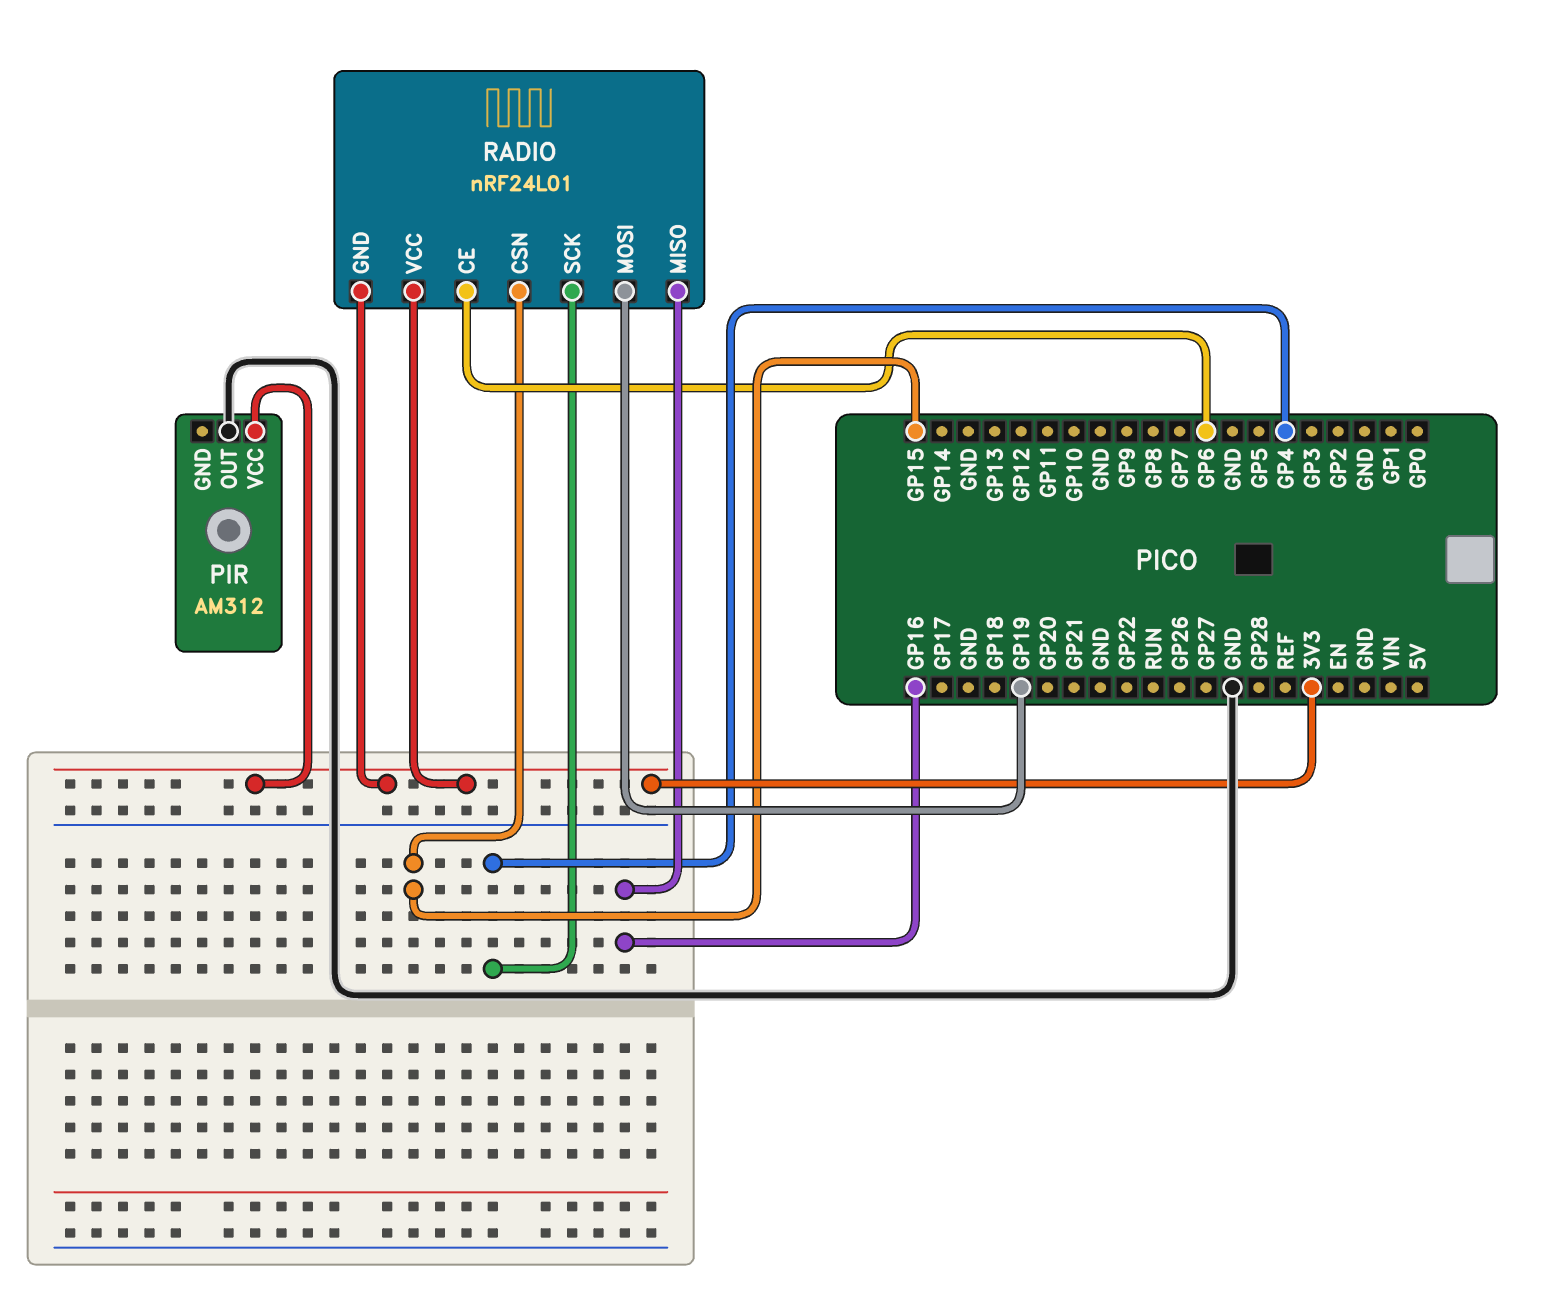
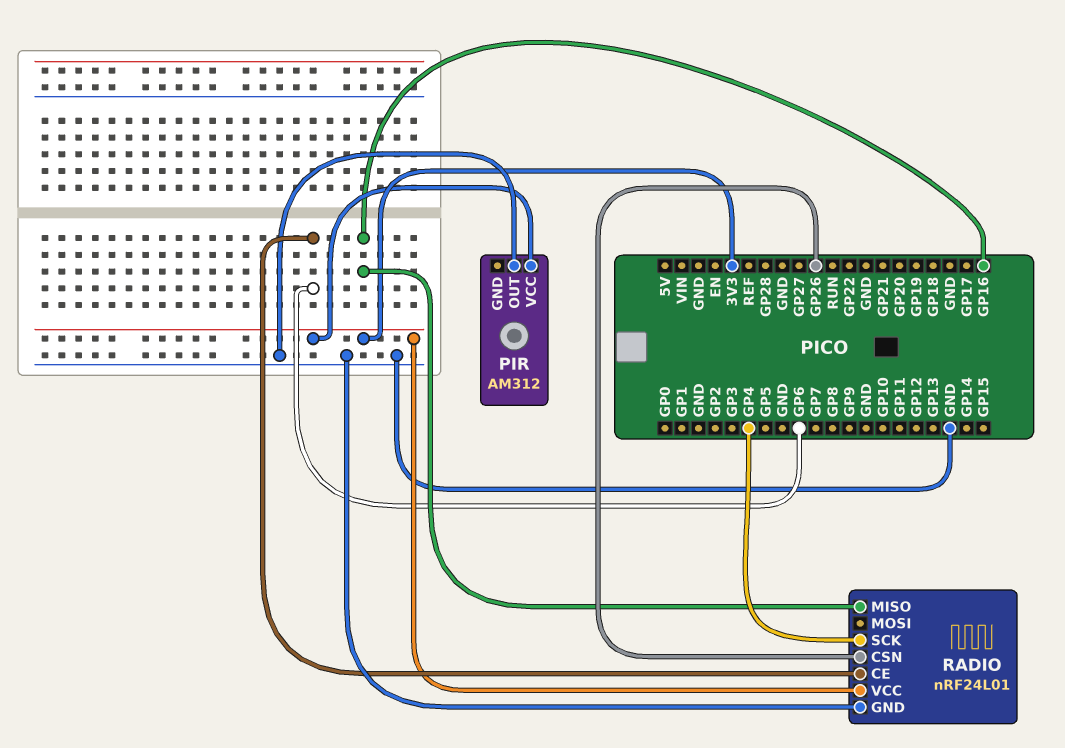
RADIO pin CSN: GP15 -> GP26
RADIO pin GND: 3V3 -> GND
RADIO pin MOSI: GP19 -> none

